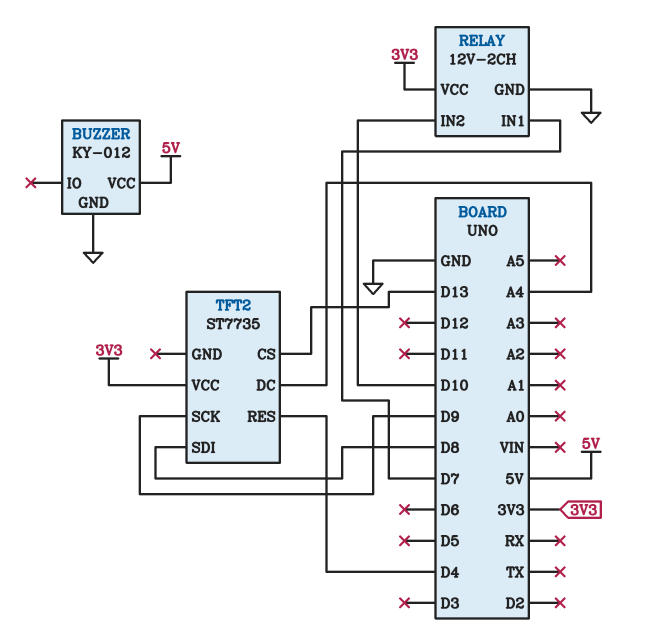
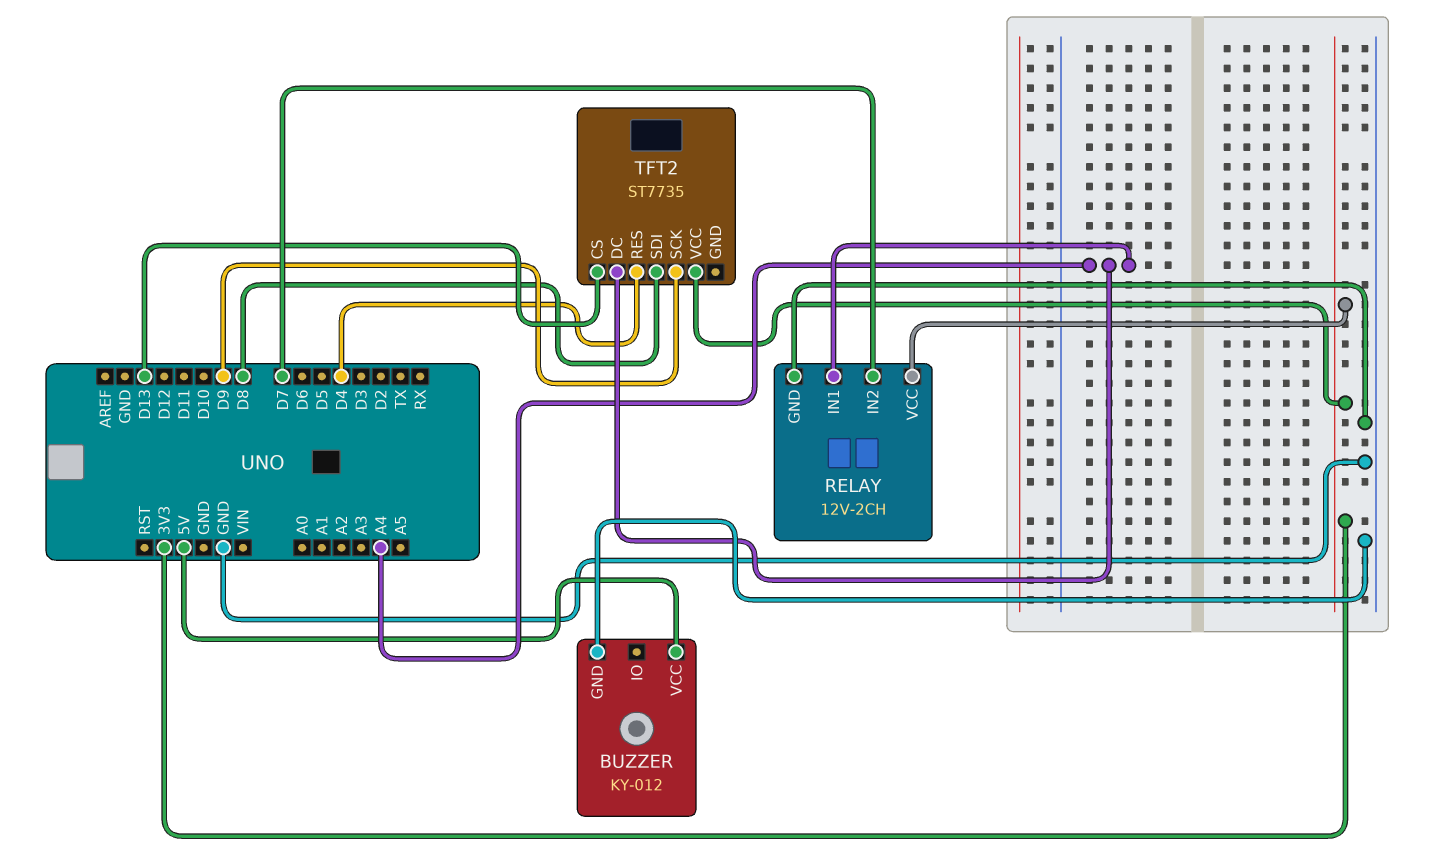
RELAY pin IN1: D7 -> A4
RELAY pin IN2: D10 -> D7

